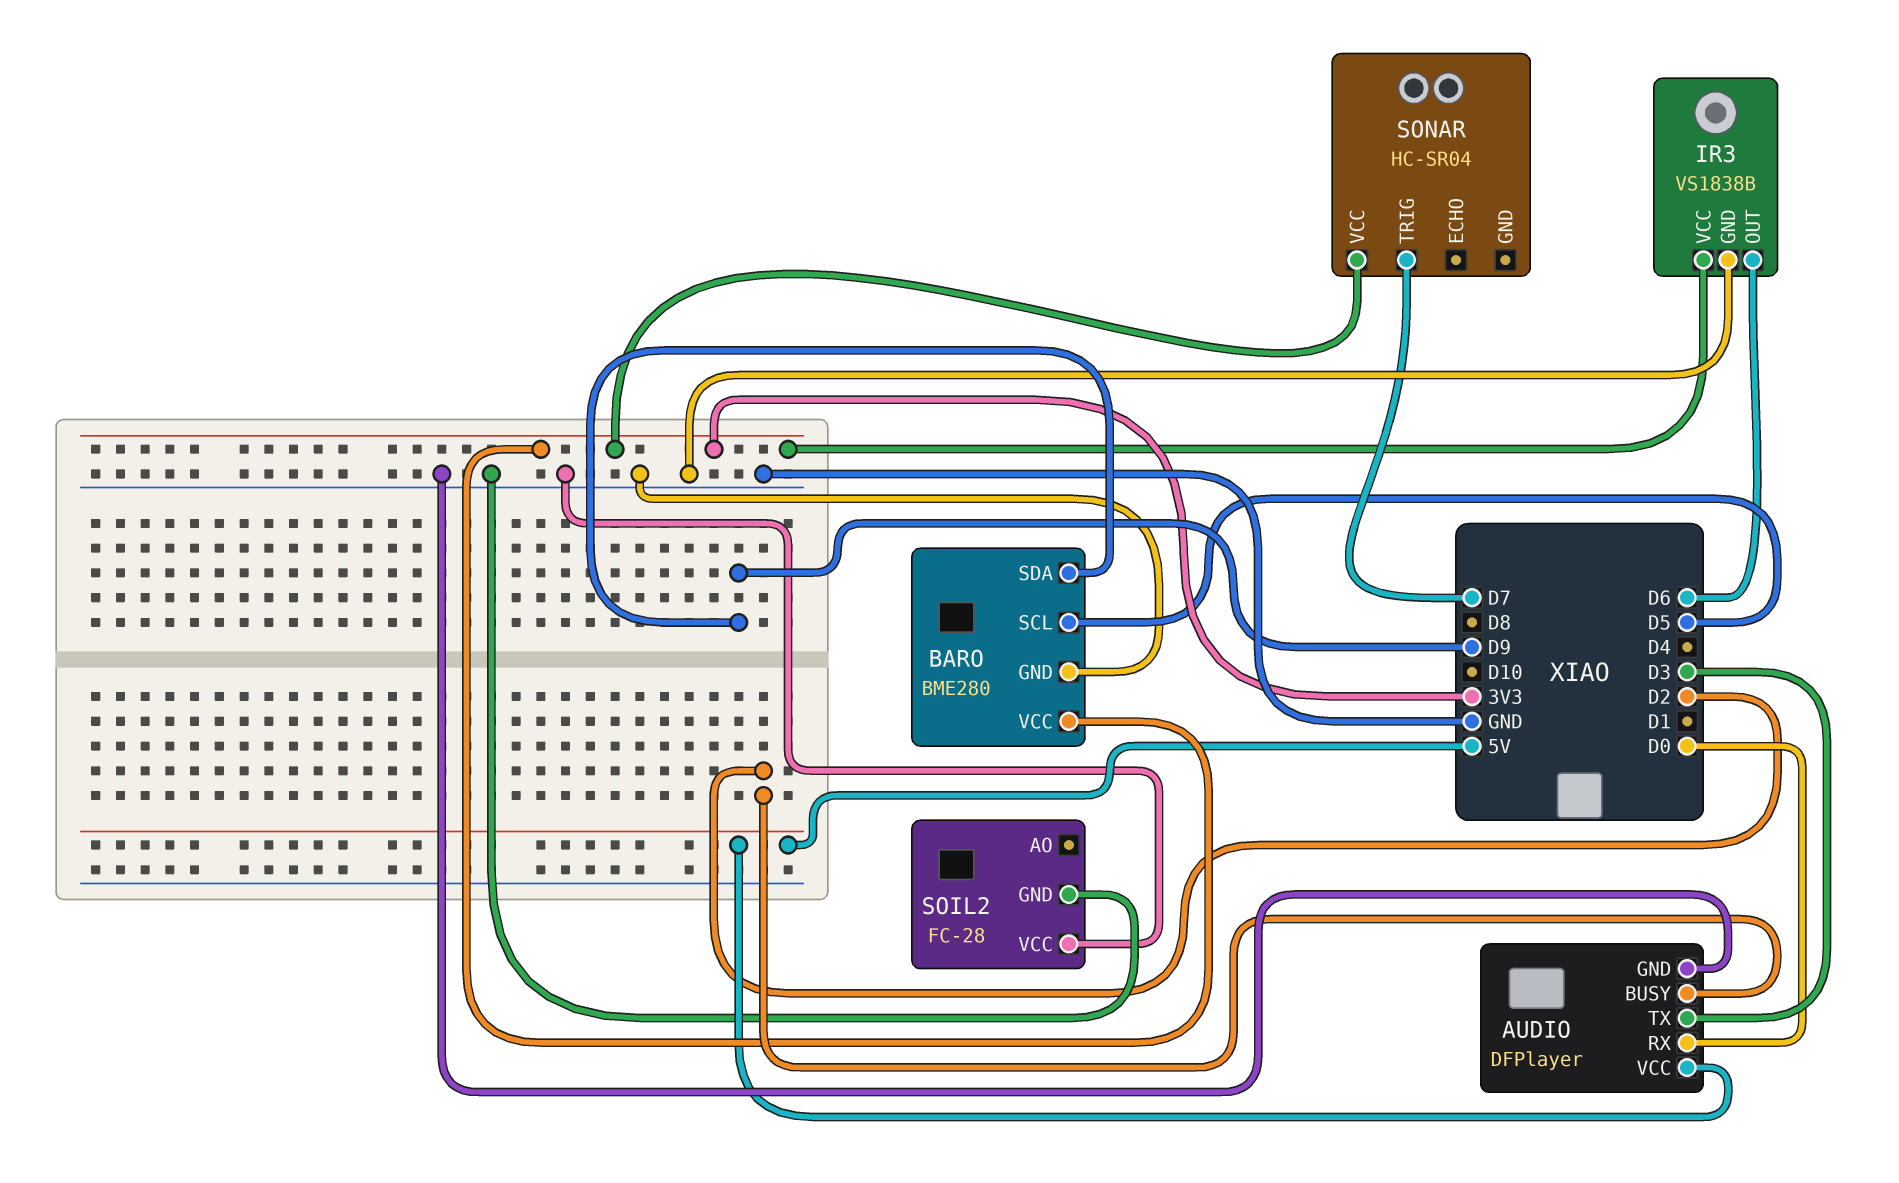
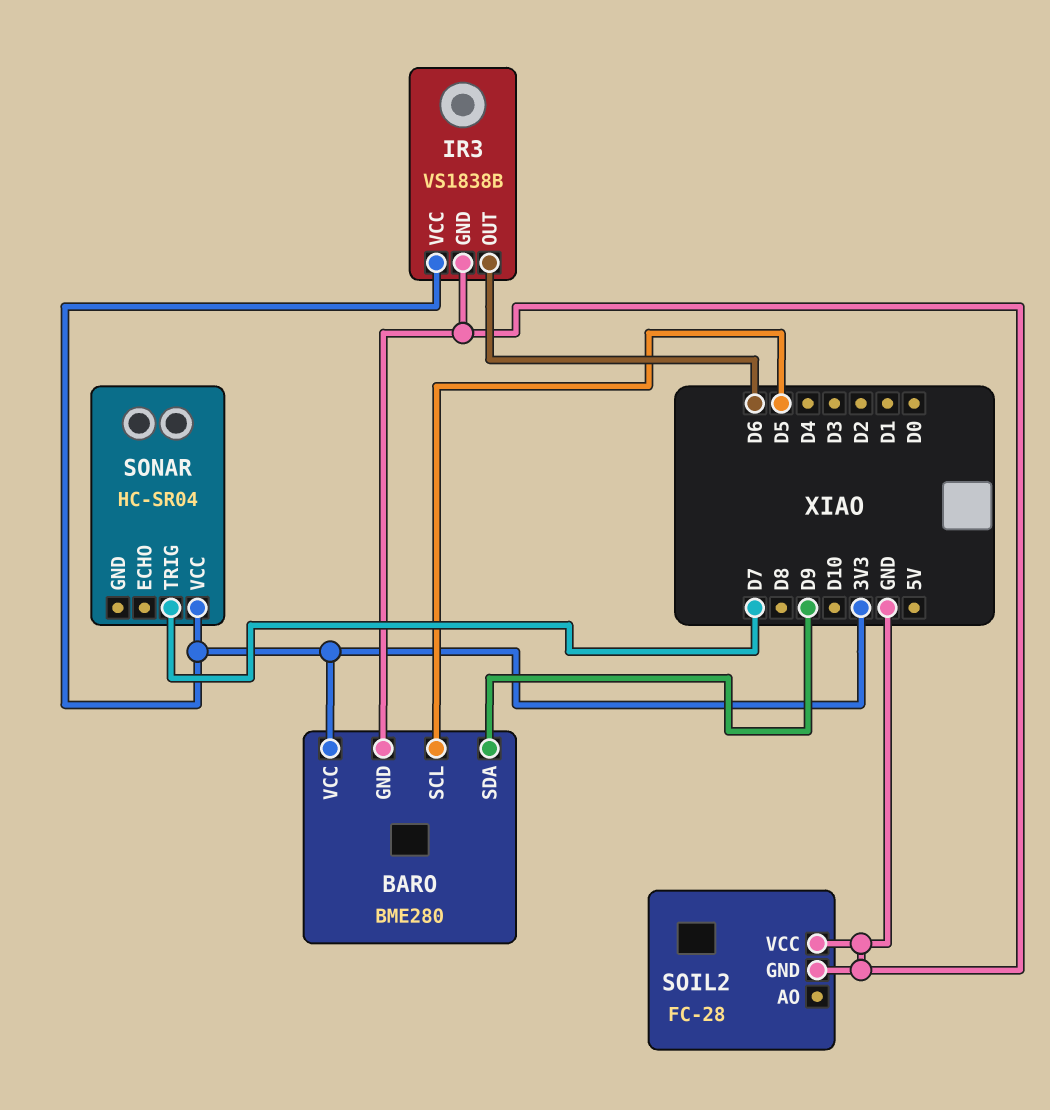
AUDIO: DFPlayer -> none
AUDIO pin BUSY: D2 -> none
AUDIO pin GND: GND -> none
AUDIO pin RX: D0 -> none
AUDIO pin TX: D3 -> none
AUDIO pin VCC: 5V -> none

